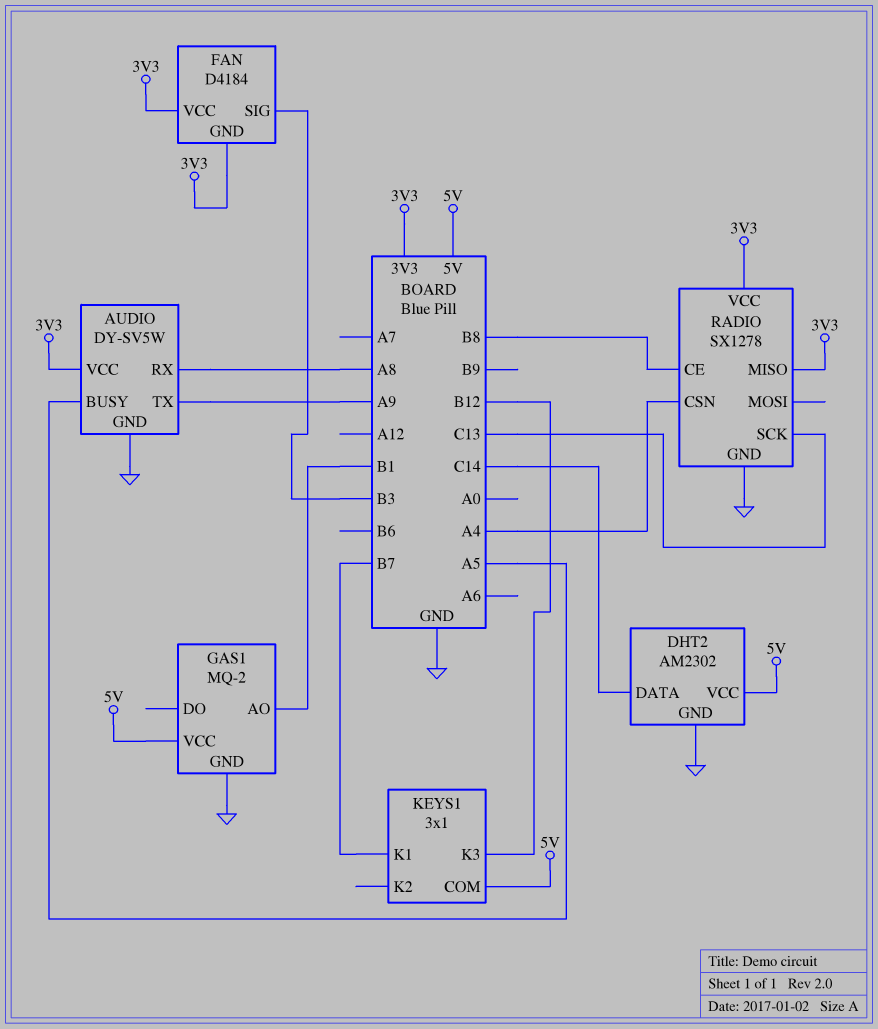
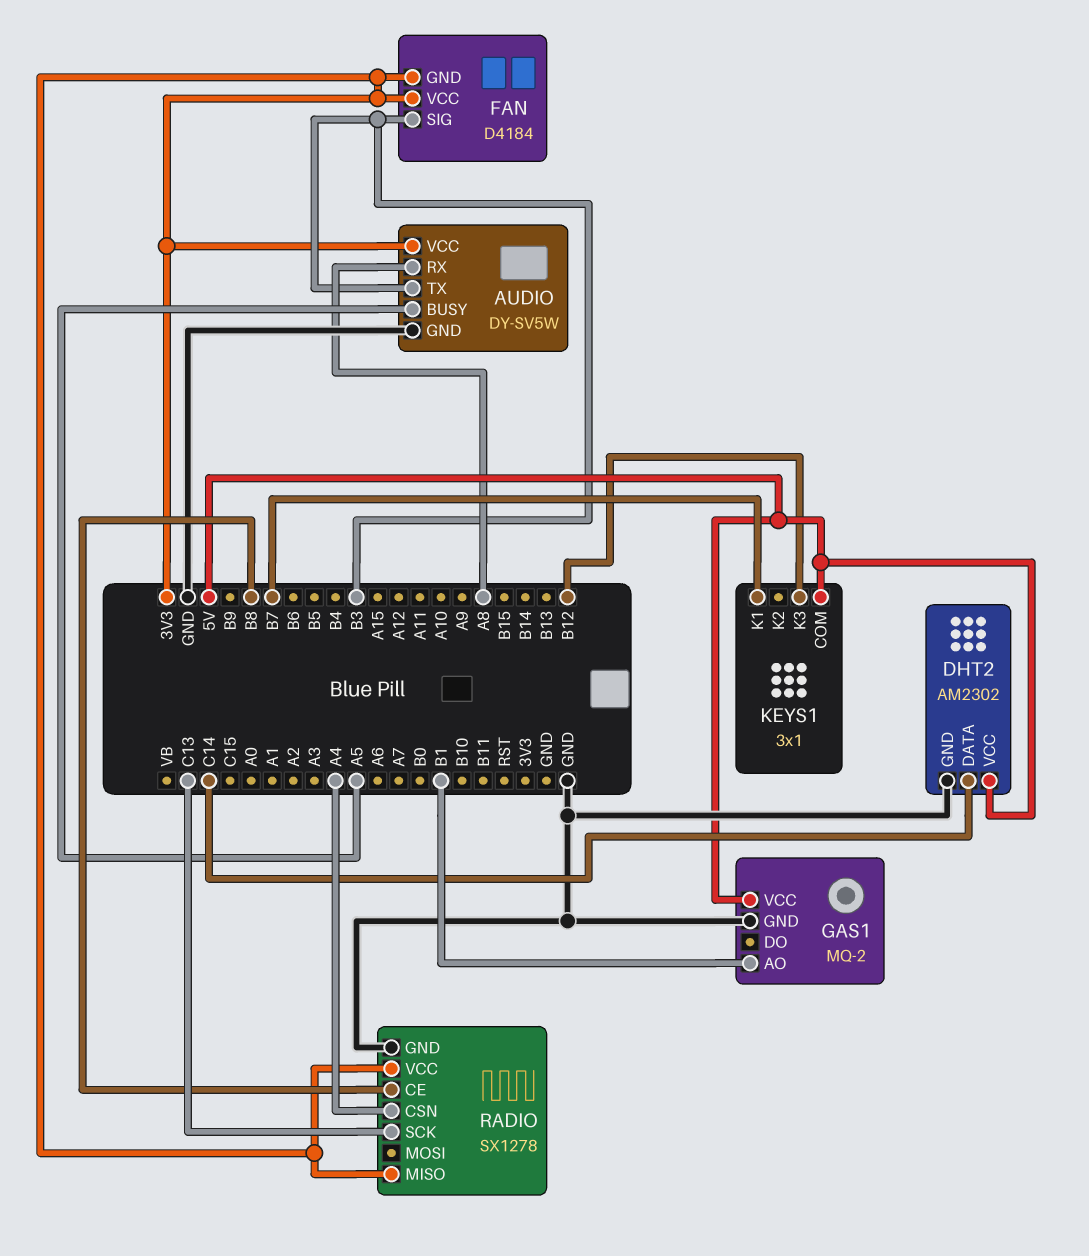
AUDIO pin TX: A9 -> B3

